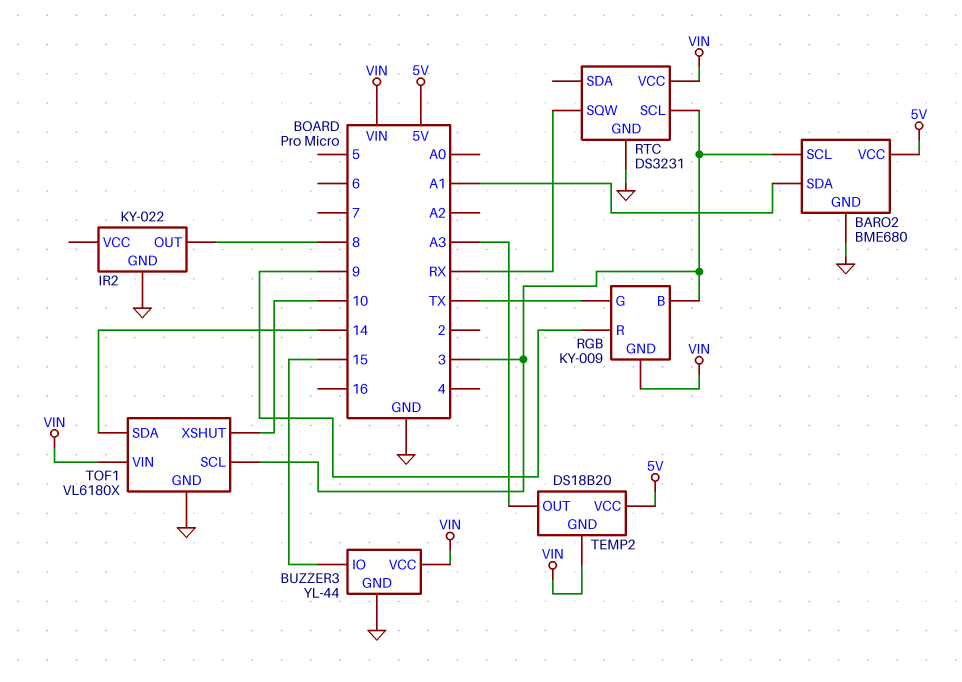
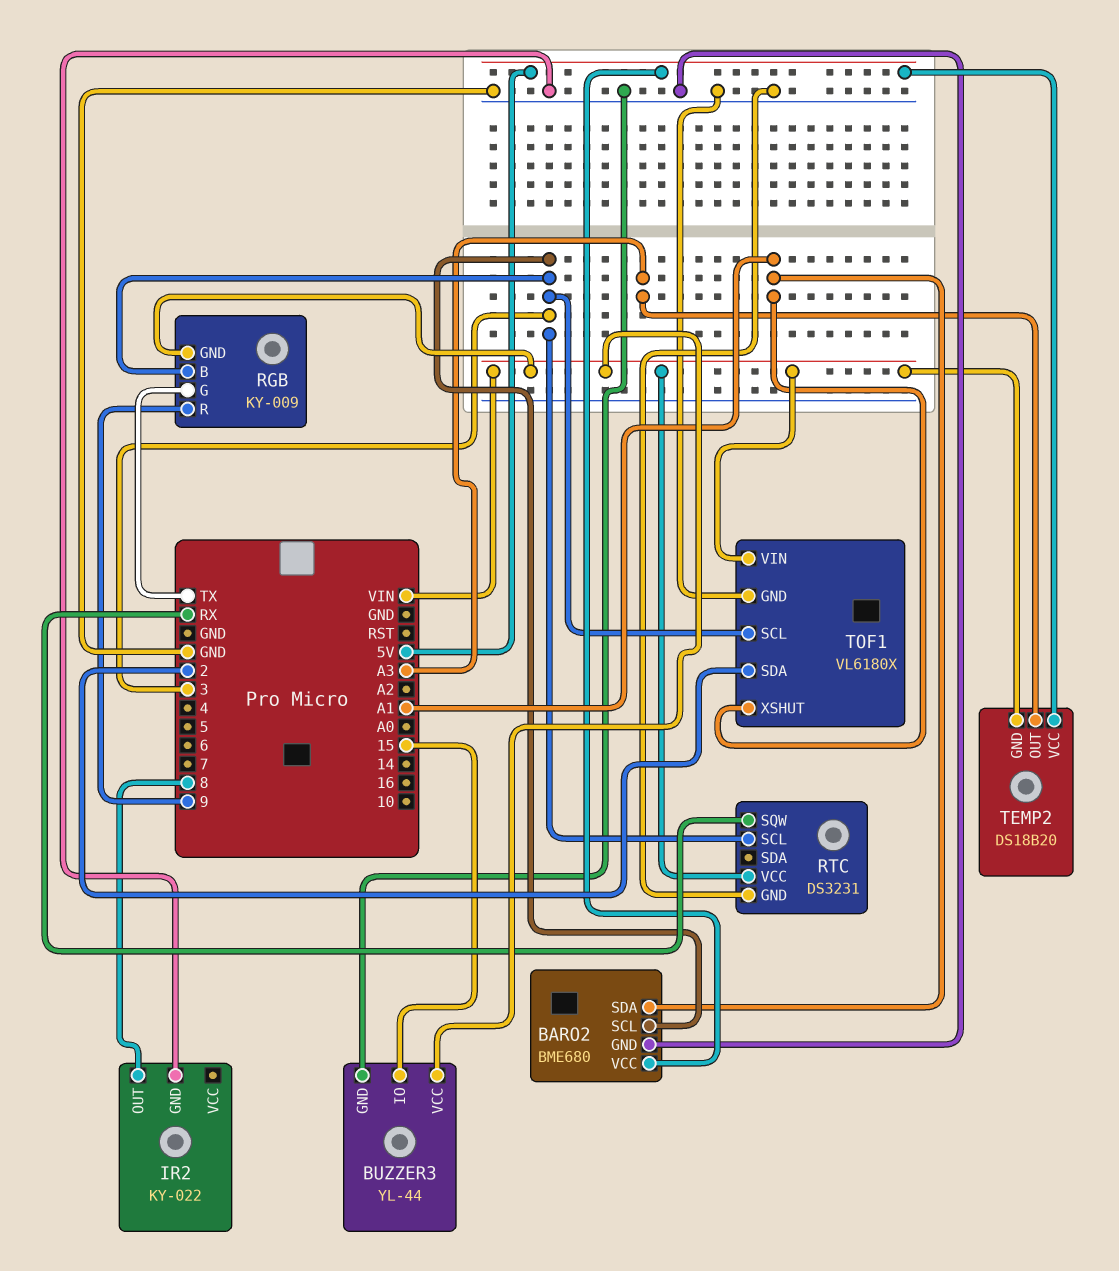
TOF1 pin SDA: 14 -> 2
TOF1 pin XSHUT: 10 -> A1

